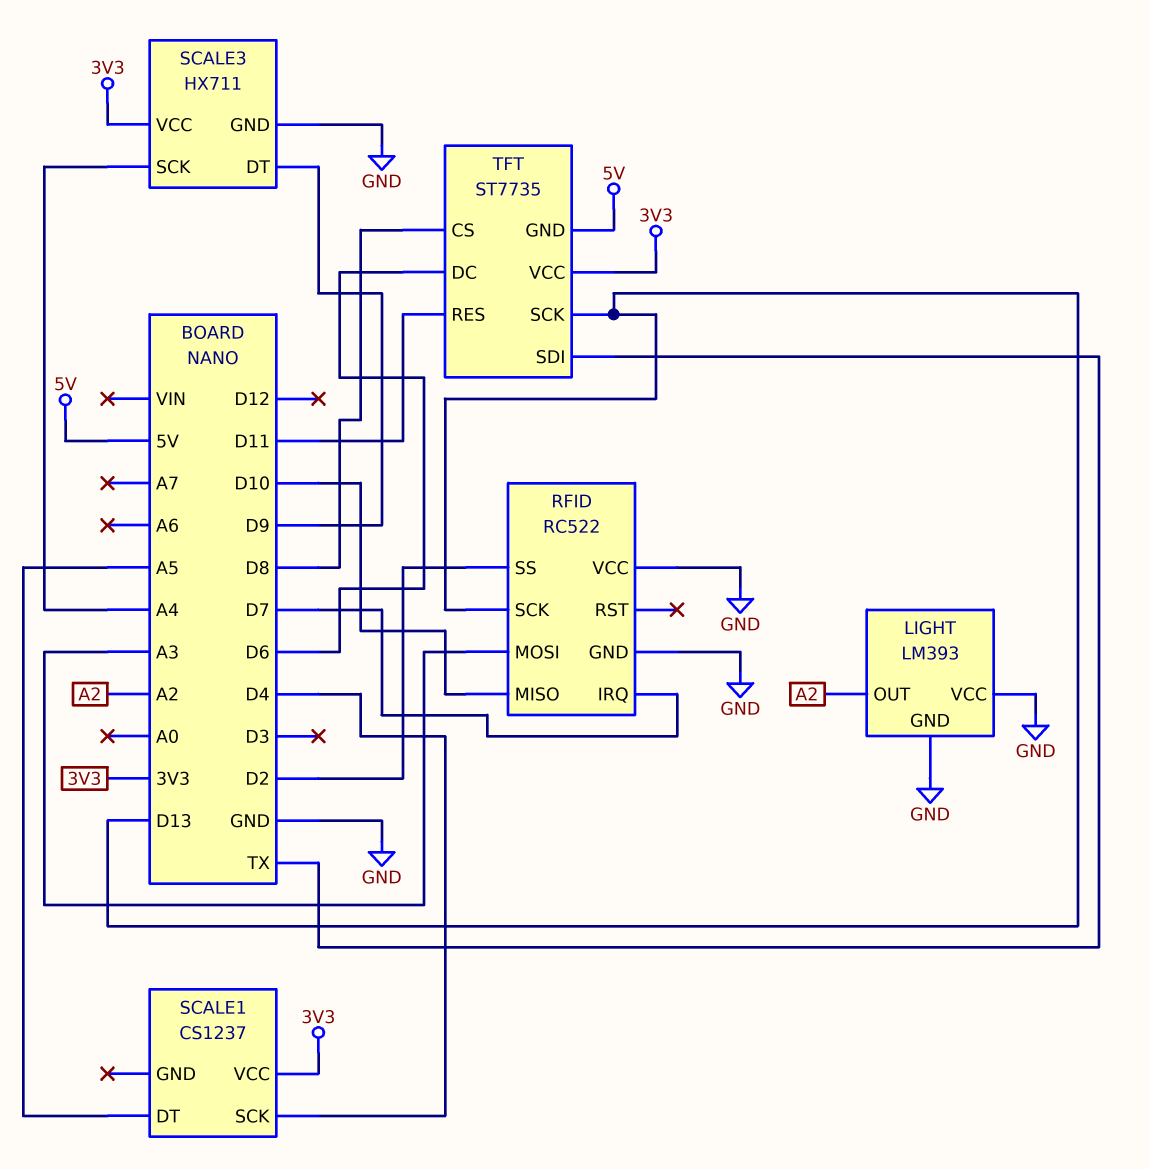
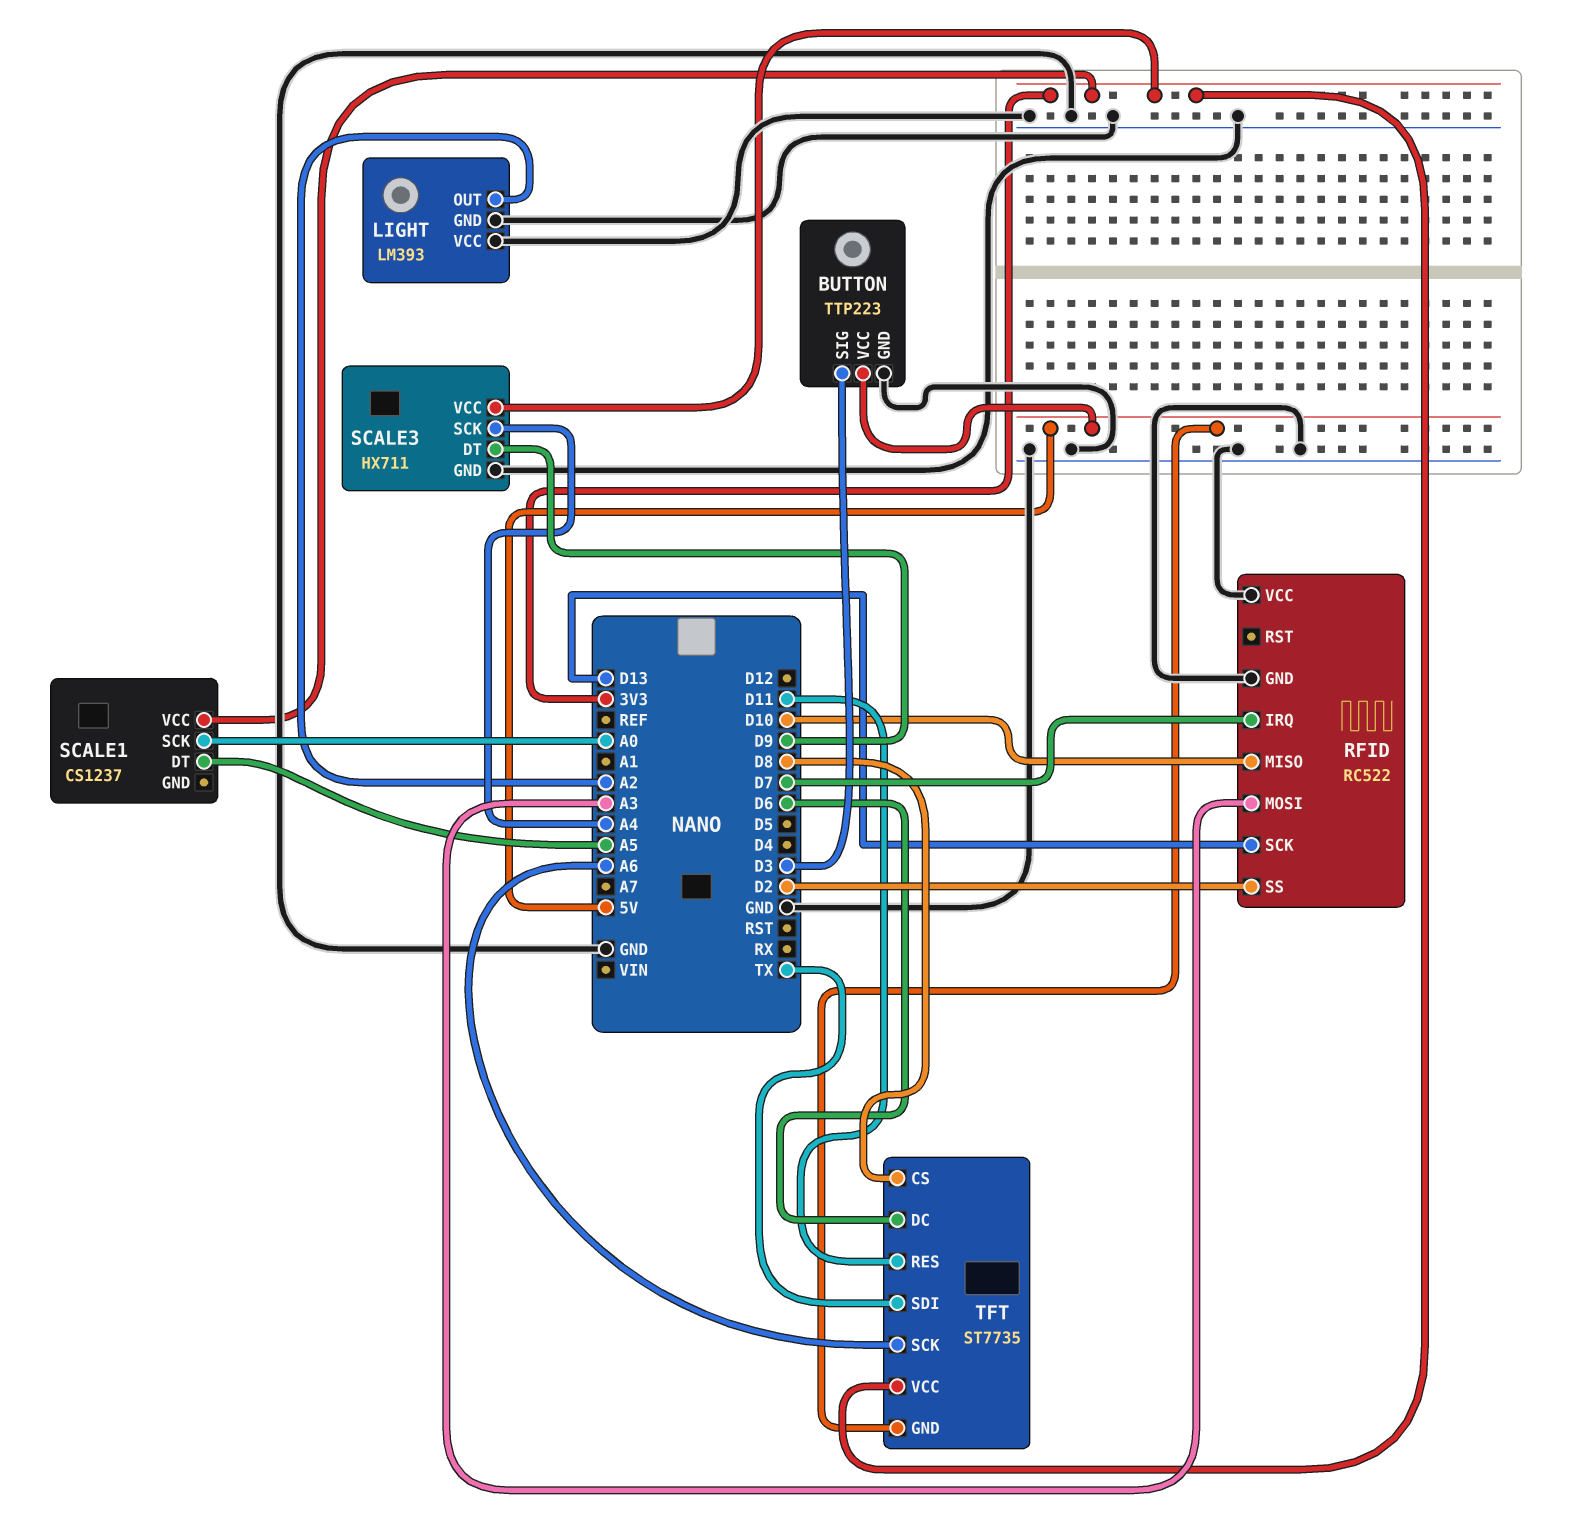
BUTTON: none -> TTP223
BUTTON pin GND: none -> GND
BUTTON pin SIG: none -> D3
BUTTON pin VCC: none -> 5V
SCALE1 pin SCK: D4 -> A0
TFT pin SCK: D13 -> A6

